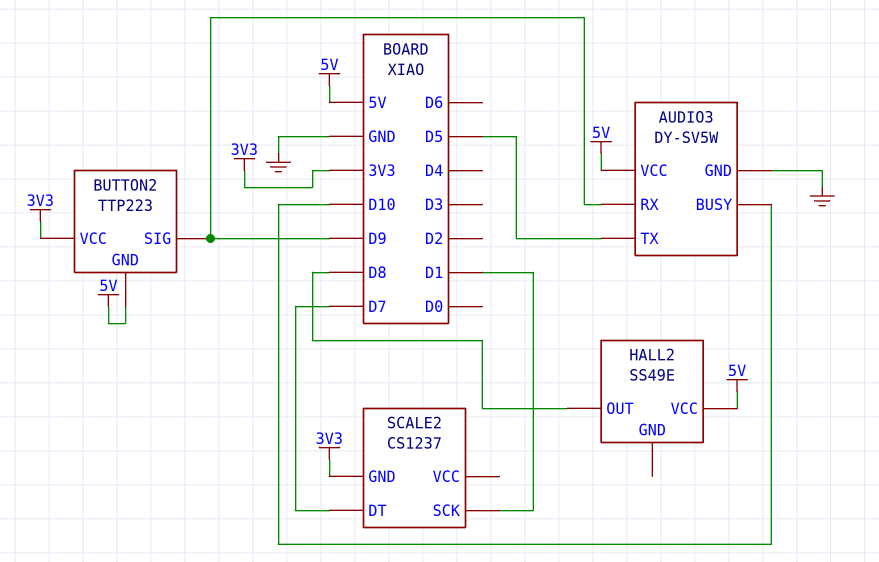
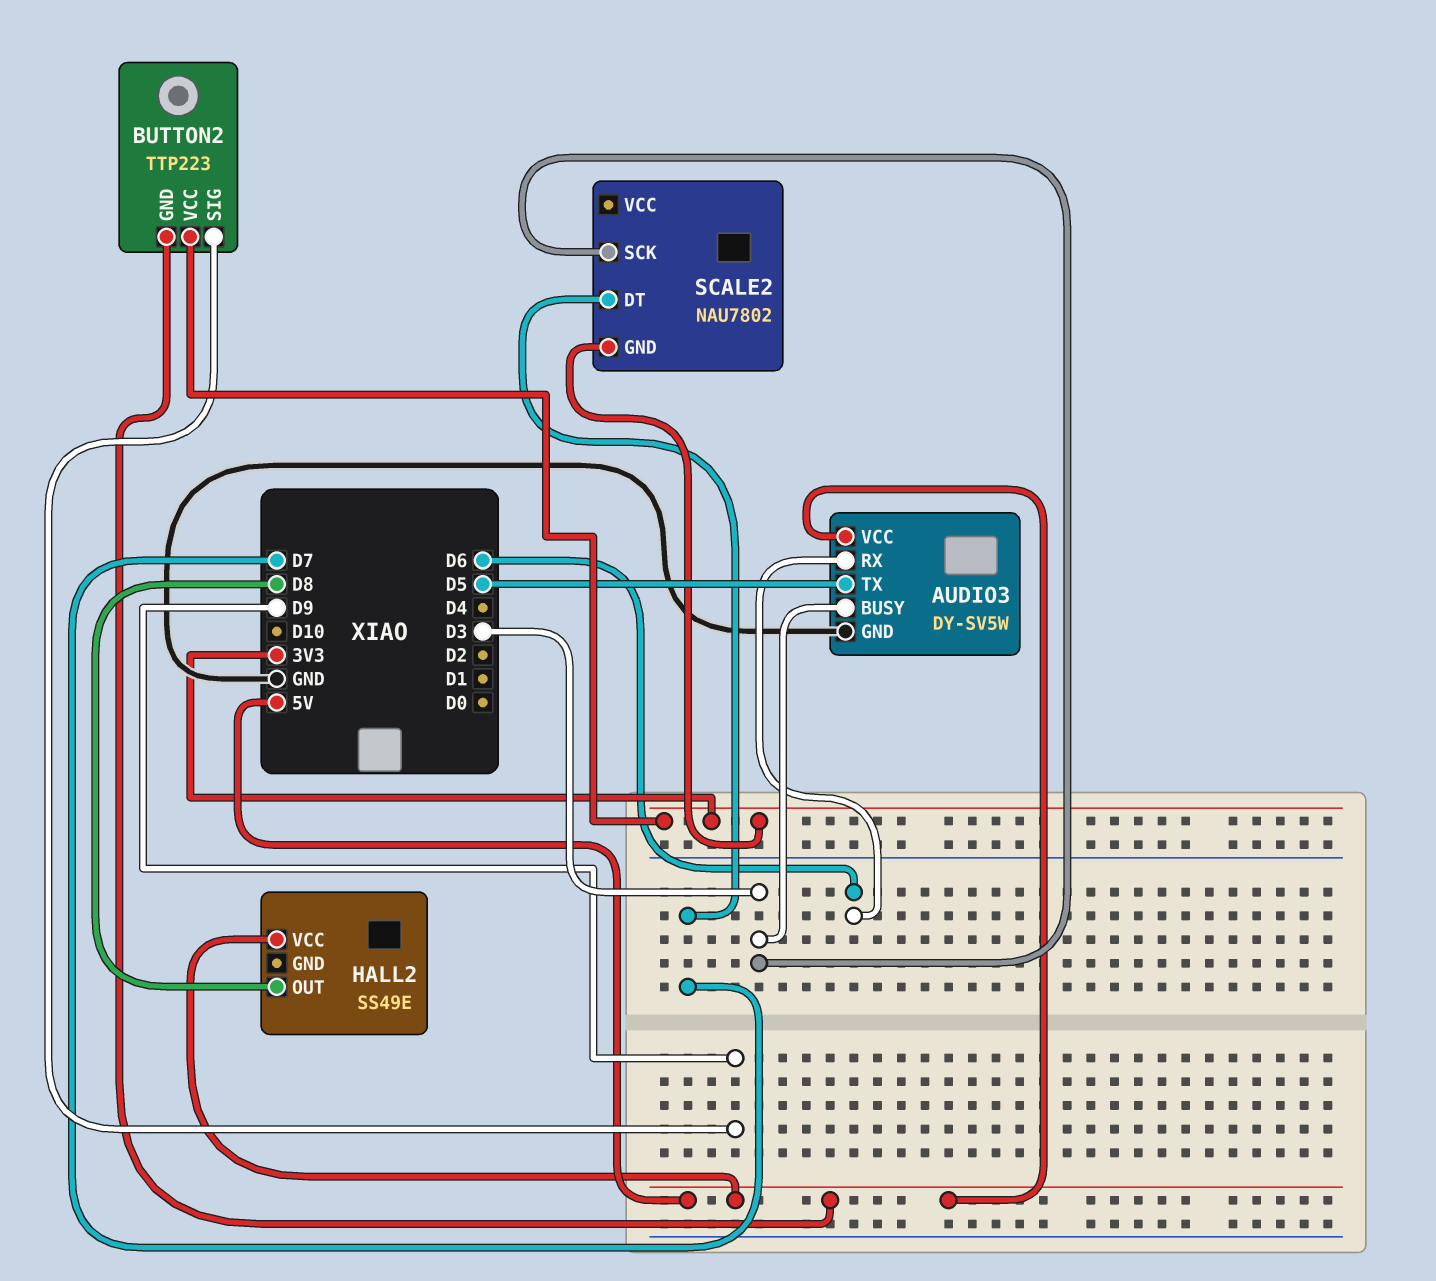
AUDIO3 pin BUSY: D10 -> D3
AUDIO3 pin RX: D9 -> D6
SCALE2: CS1237 -> NAU7802
SCALE2 pin SCK: D1 -> D3

